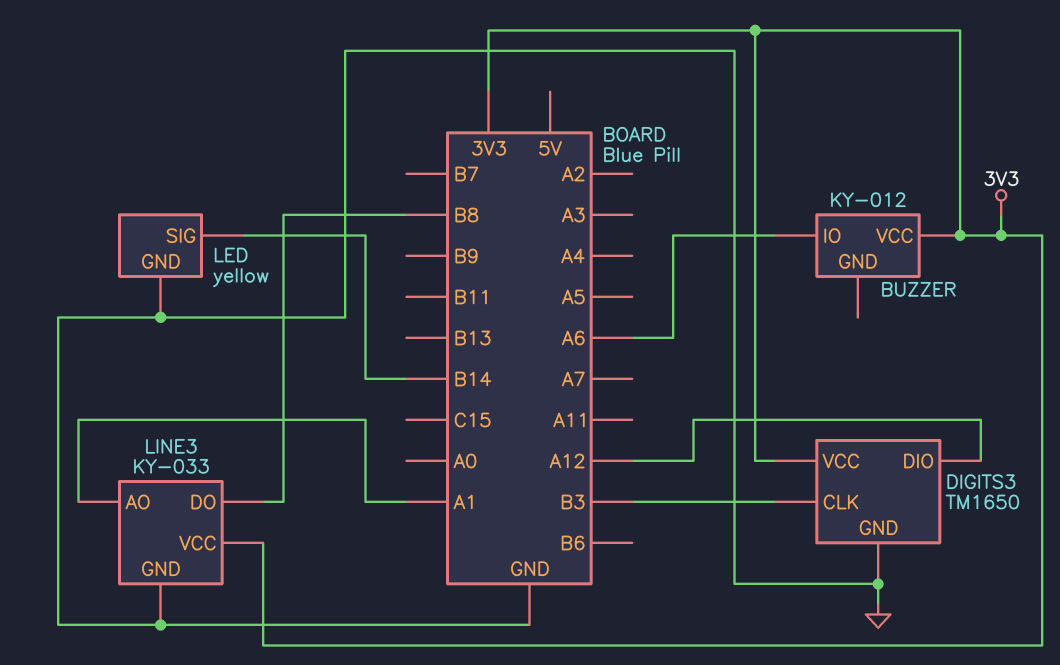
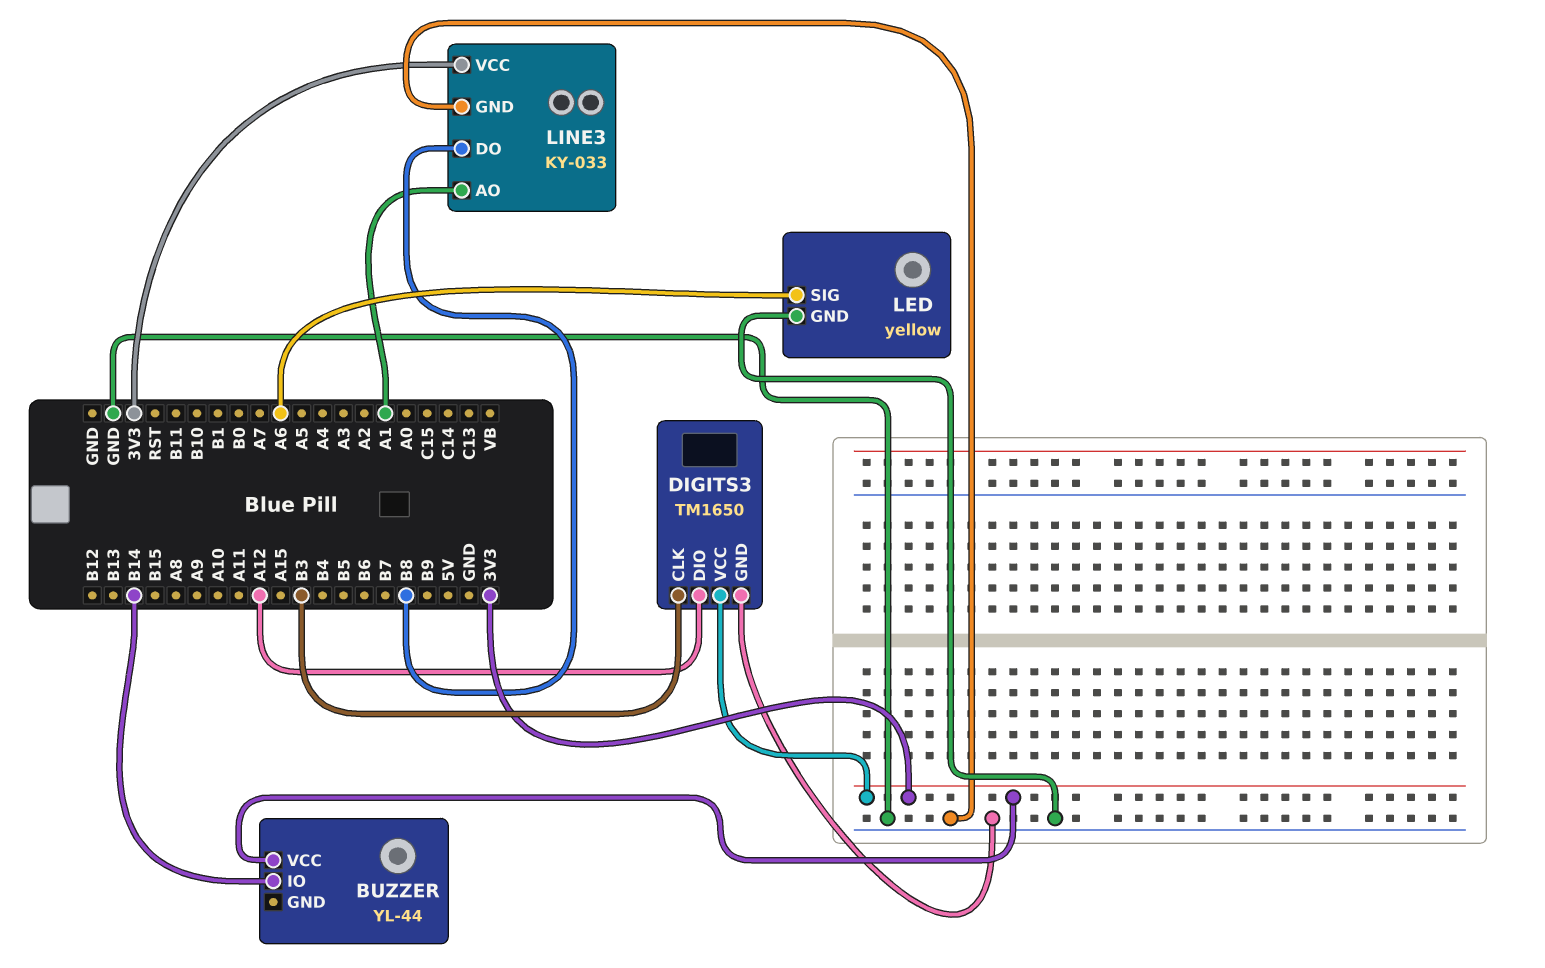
BUZZER: KY-012 -> YL-44
BUZZER pin IO: A6 -> B14
LED pin SIG: B14 -> A6

